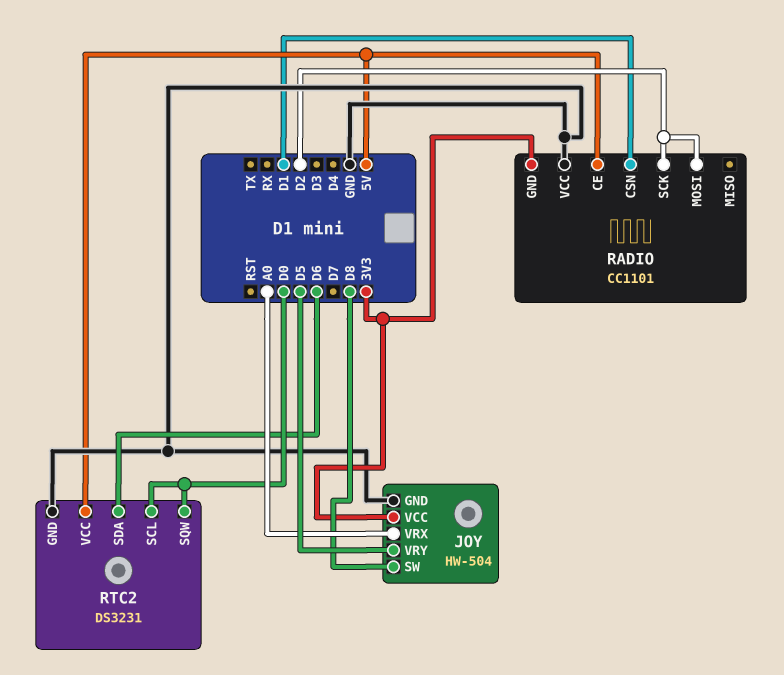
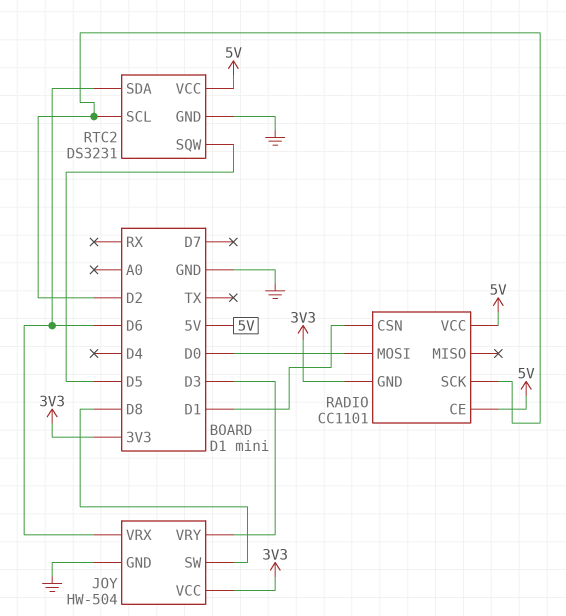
JOY pin VRX: A0 -> D6
JOY pin VRY: D5 -> D3
RADIO pin MOSI: D2 -> D0
RADIO pin VCC: GND -> 5V
RTC2 pin SCL: D0 -> D2
RTC2 pin SQW: D0 -> D5

